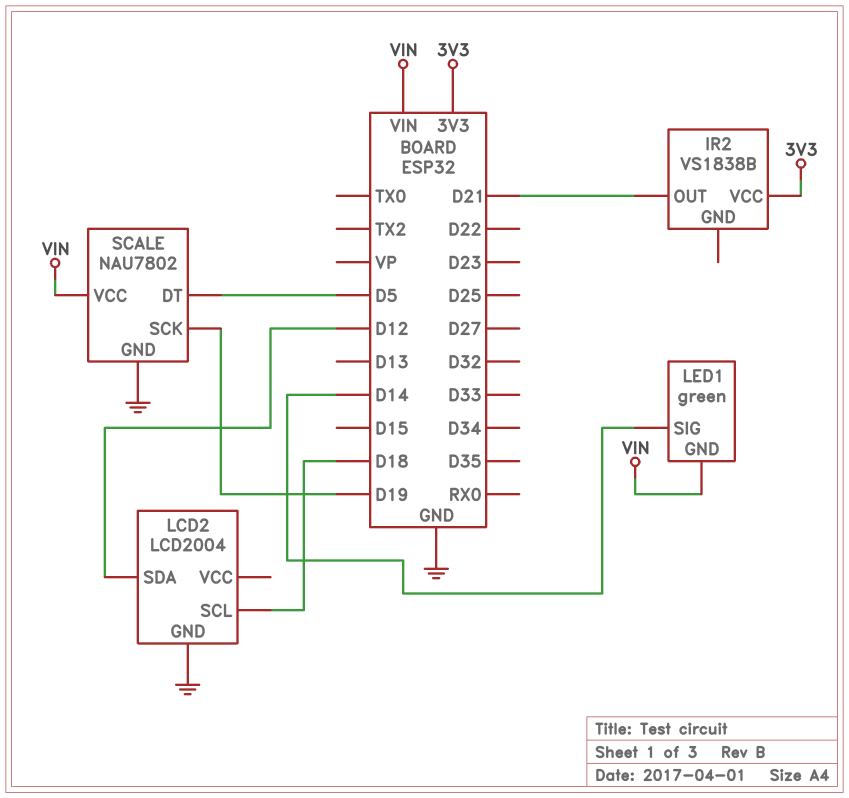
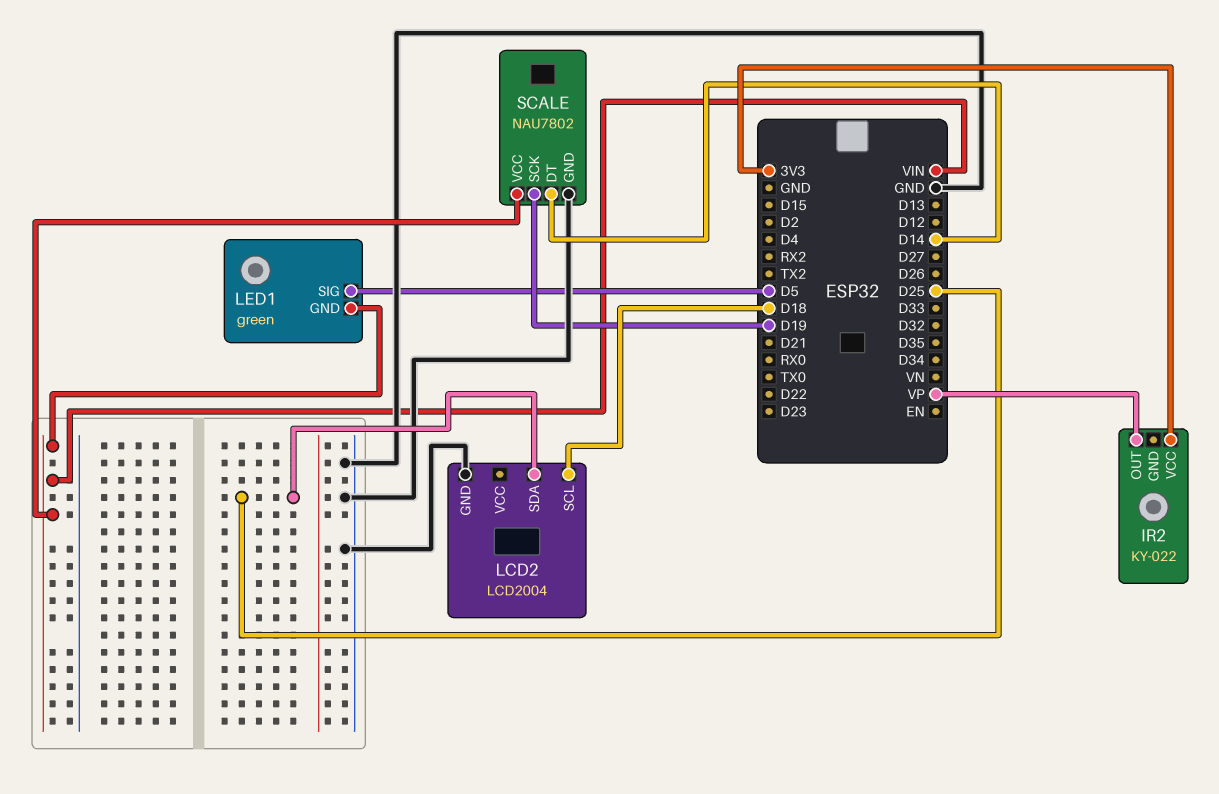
IR2: VS1838B -> KY-022
IR2 pin OUT: D21 -> VP
LCD2 pin SDA: D12 -> D25
LED1 pin SIG: D14 -> D5
SCALE pin DT: D5 -> D14

